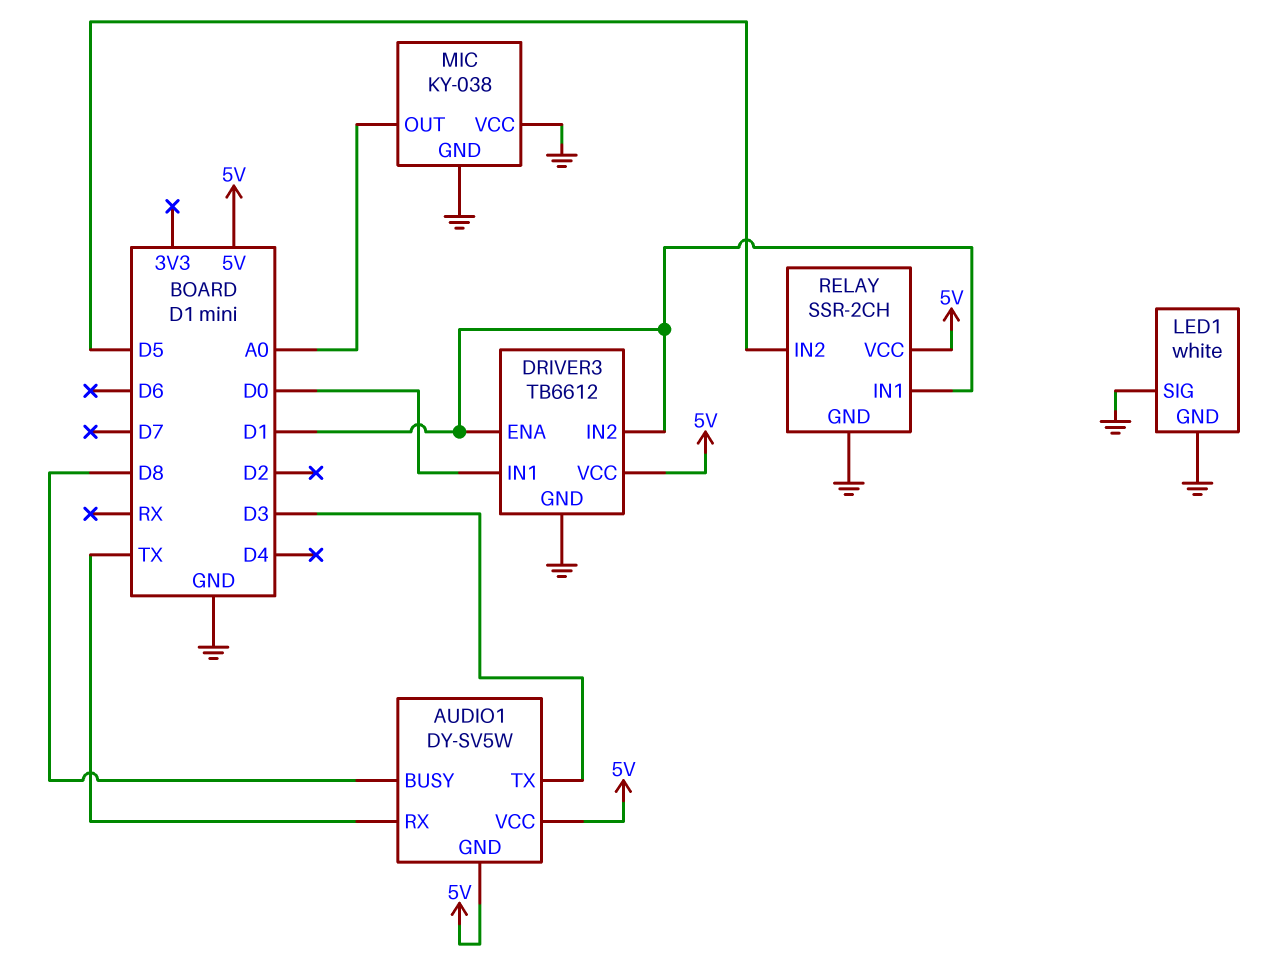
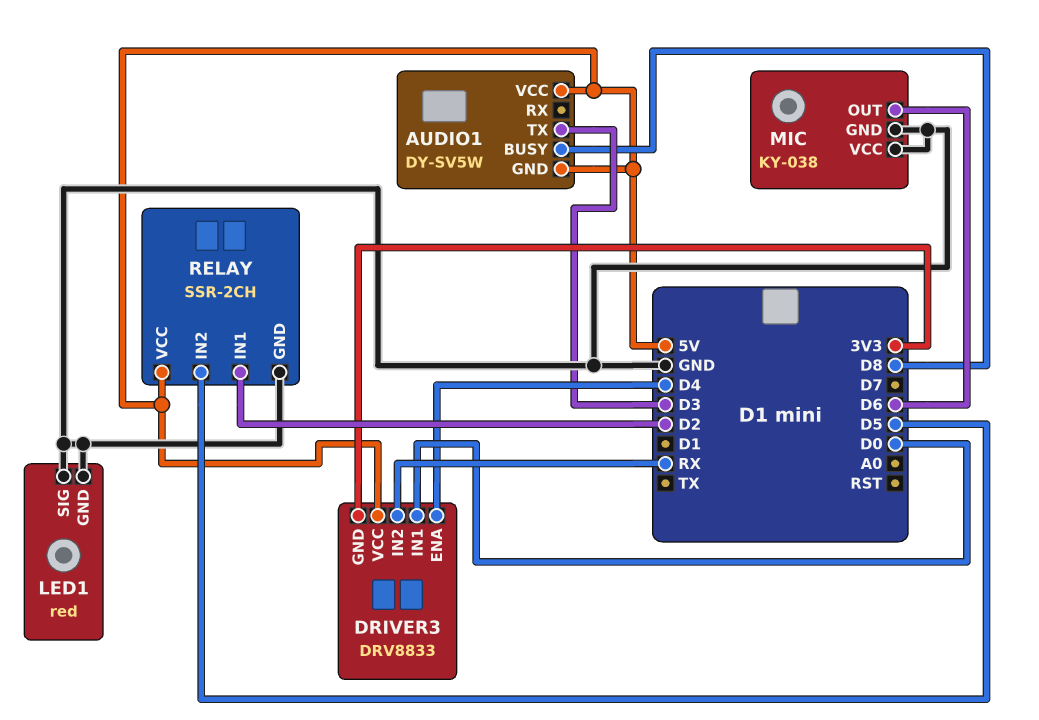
AUDIO1 pin RX: TX -> none
DRIVER3: TB6612 -> DRV8833
DRIVER3 pin ENA: D1 -> D4
DRIVER3 pin GND: GND -> 3V3
DRIVER3 pin IN2: D1 -> RX
LED1: white -> red
MIC pin OUT: A0 -> D6
RELAY pin IN1: D1 -> D2

